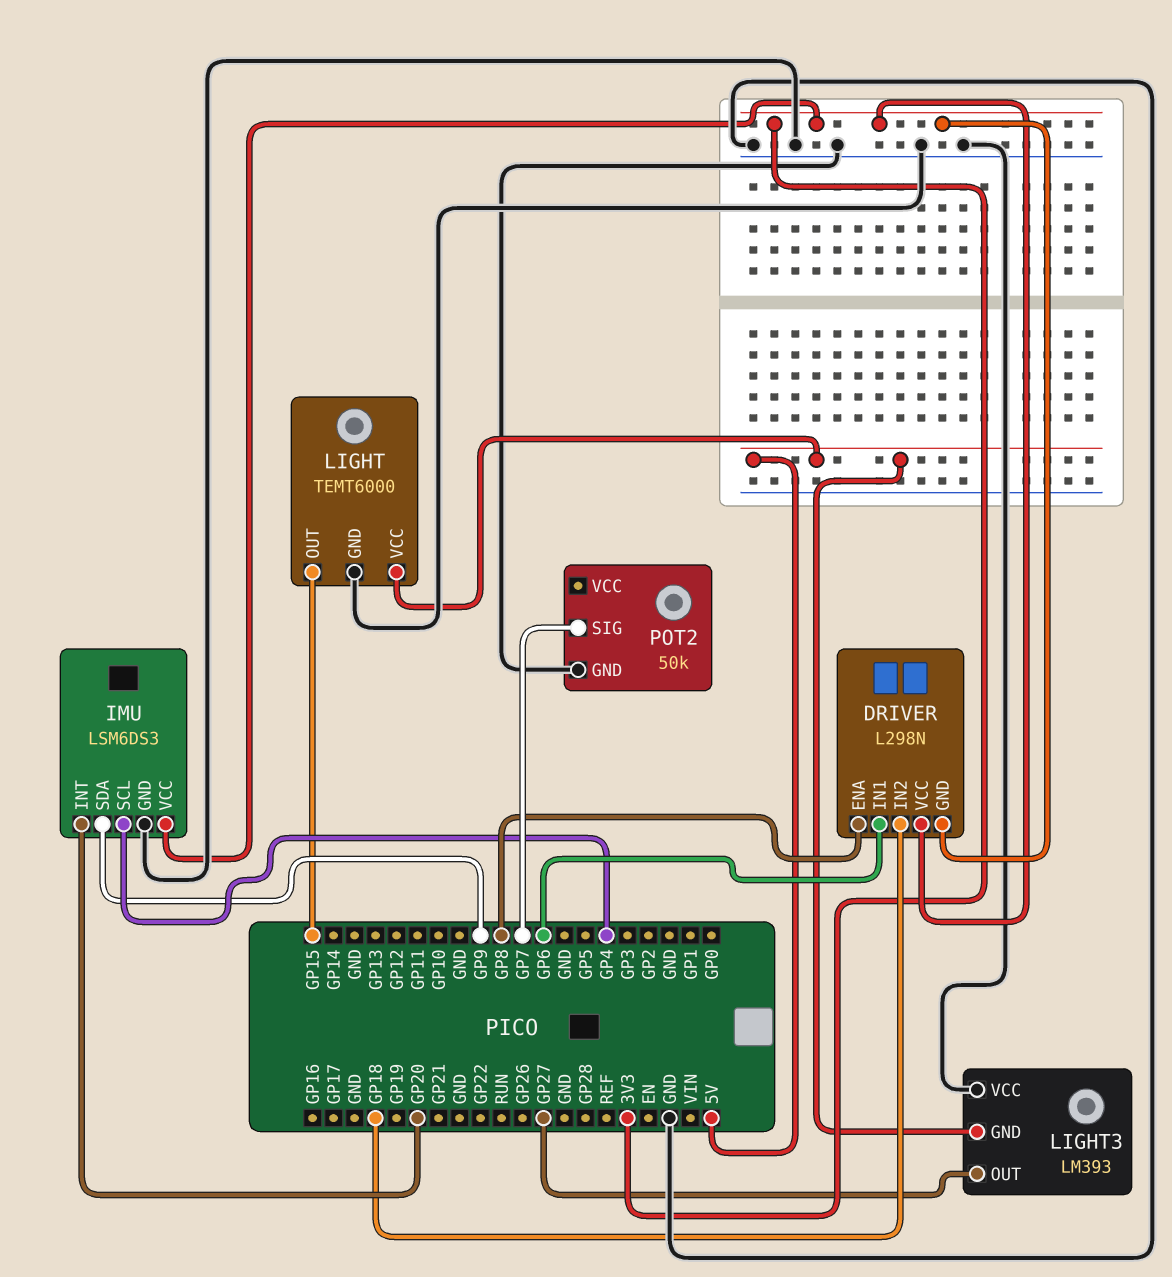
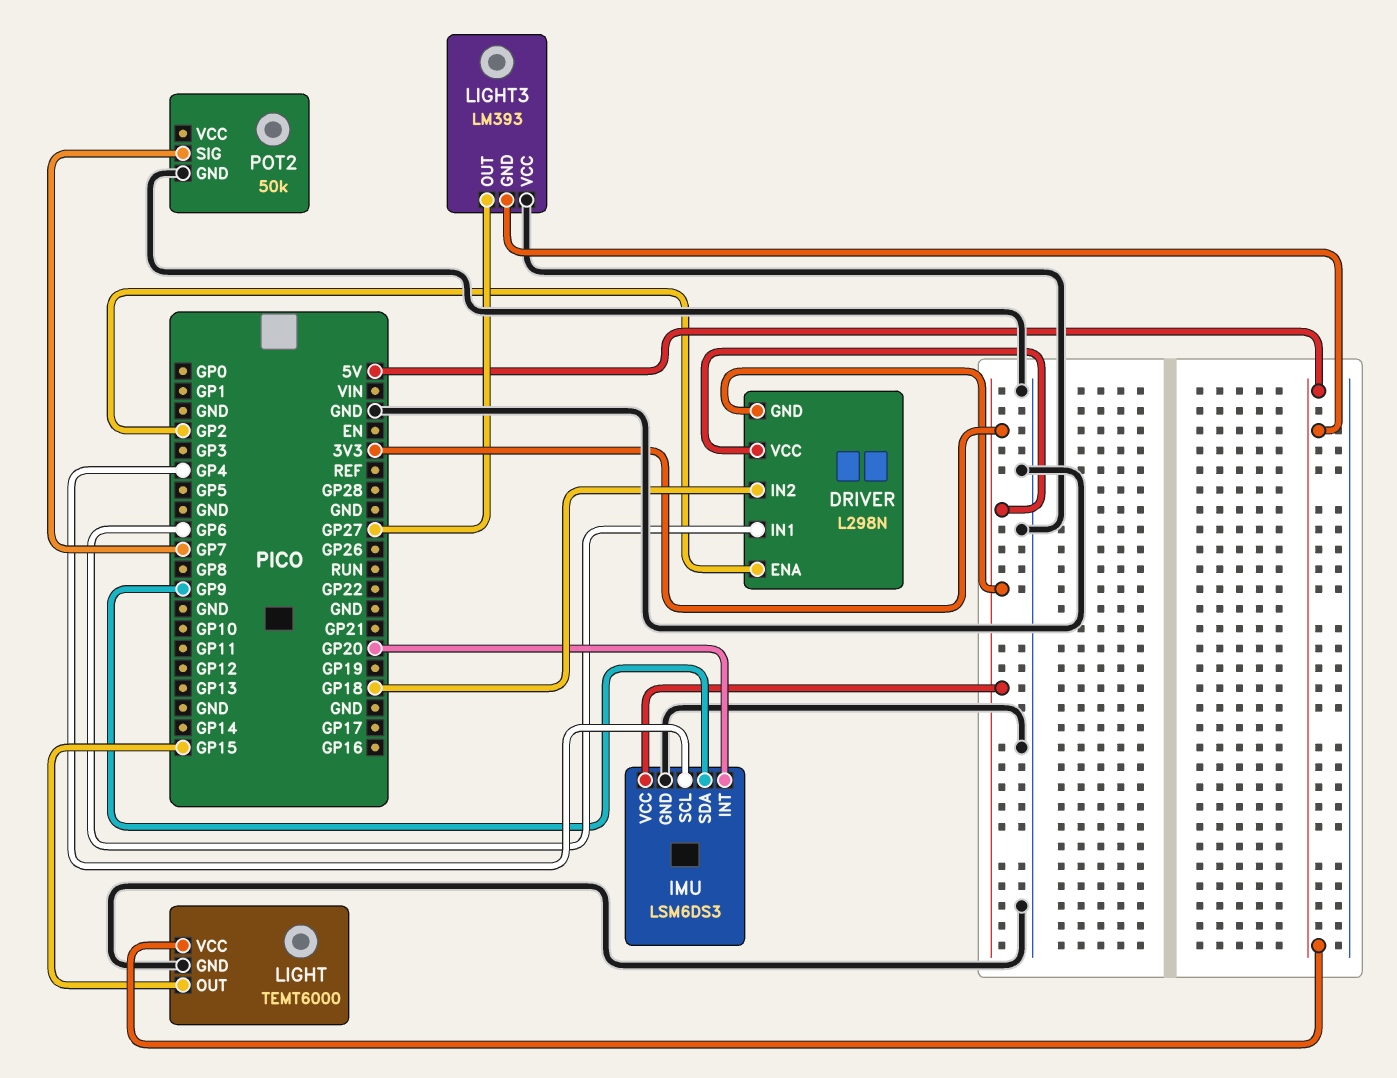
DRIVER pin ENA: GP8 -> GP2

